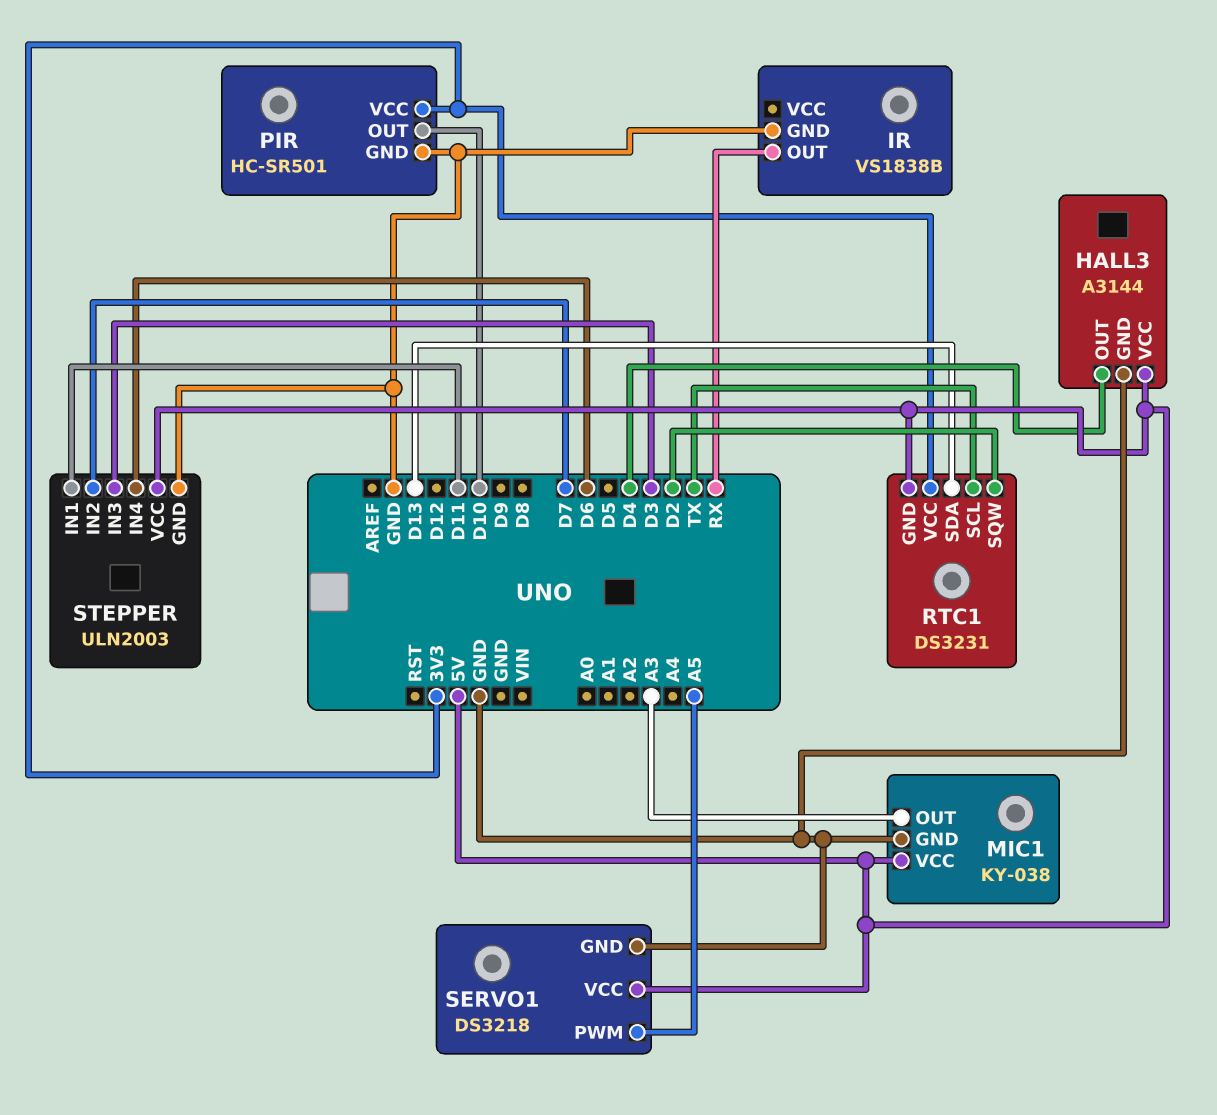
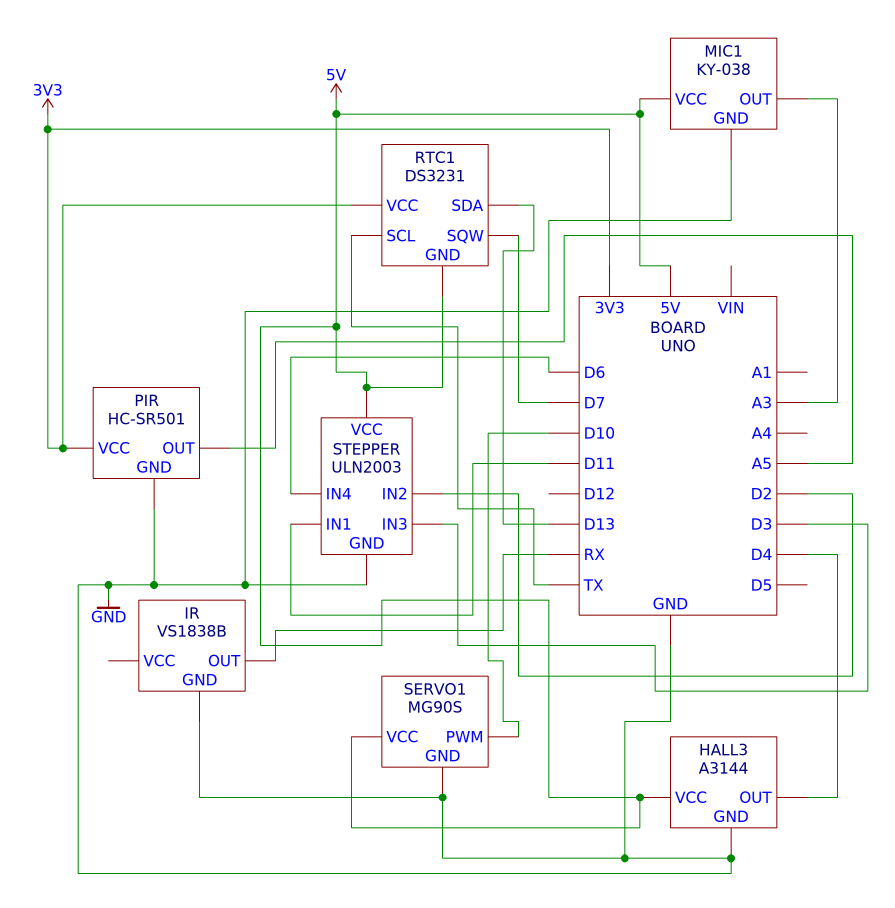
PIR pin OUT: D10 -> A5
RTC1 pin SQW: D2 -> D7
SERVO1: DS3218 -> MG90S
SERVO1 pin PWM: A5 -> D10
STEPPER pin IN2: D7 -> D2

